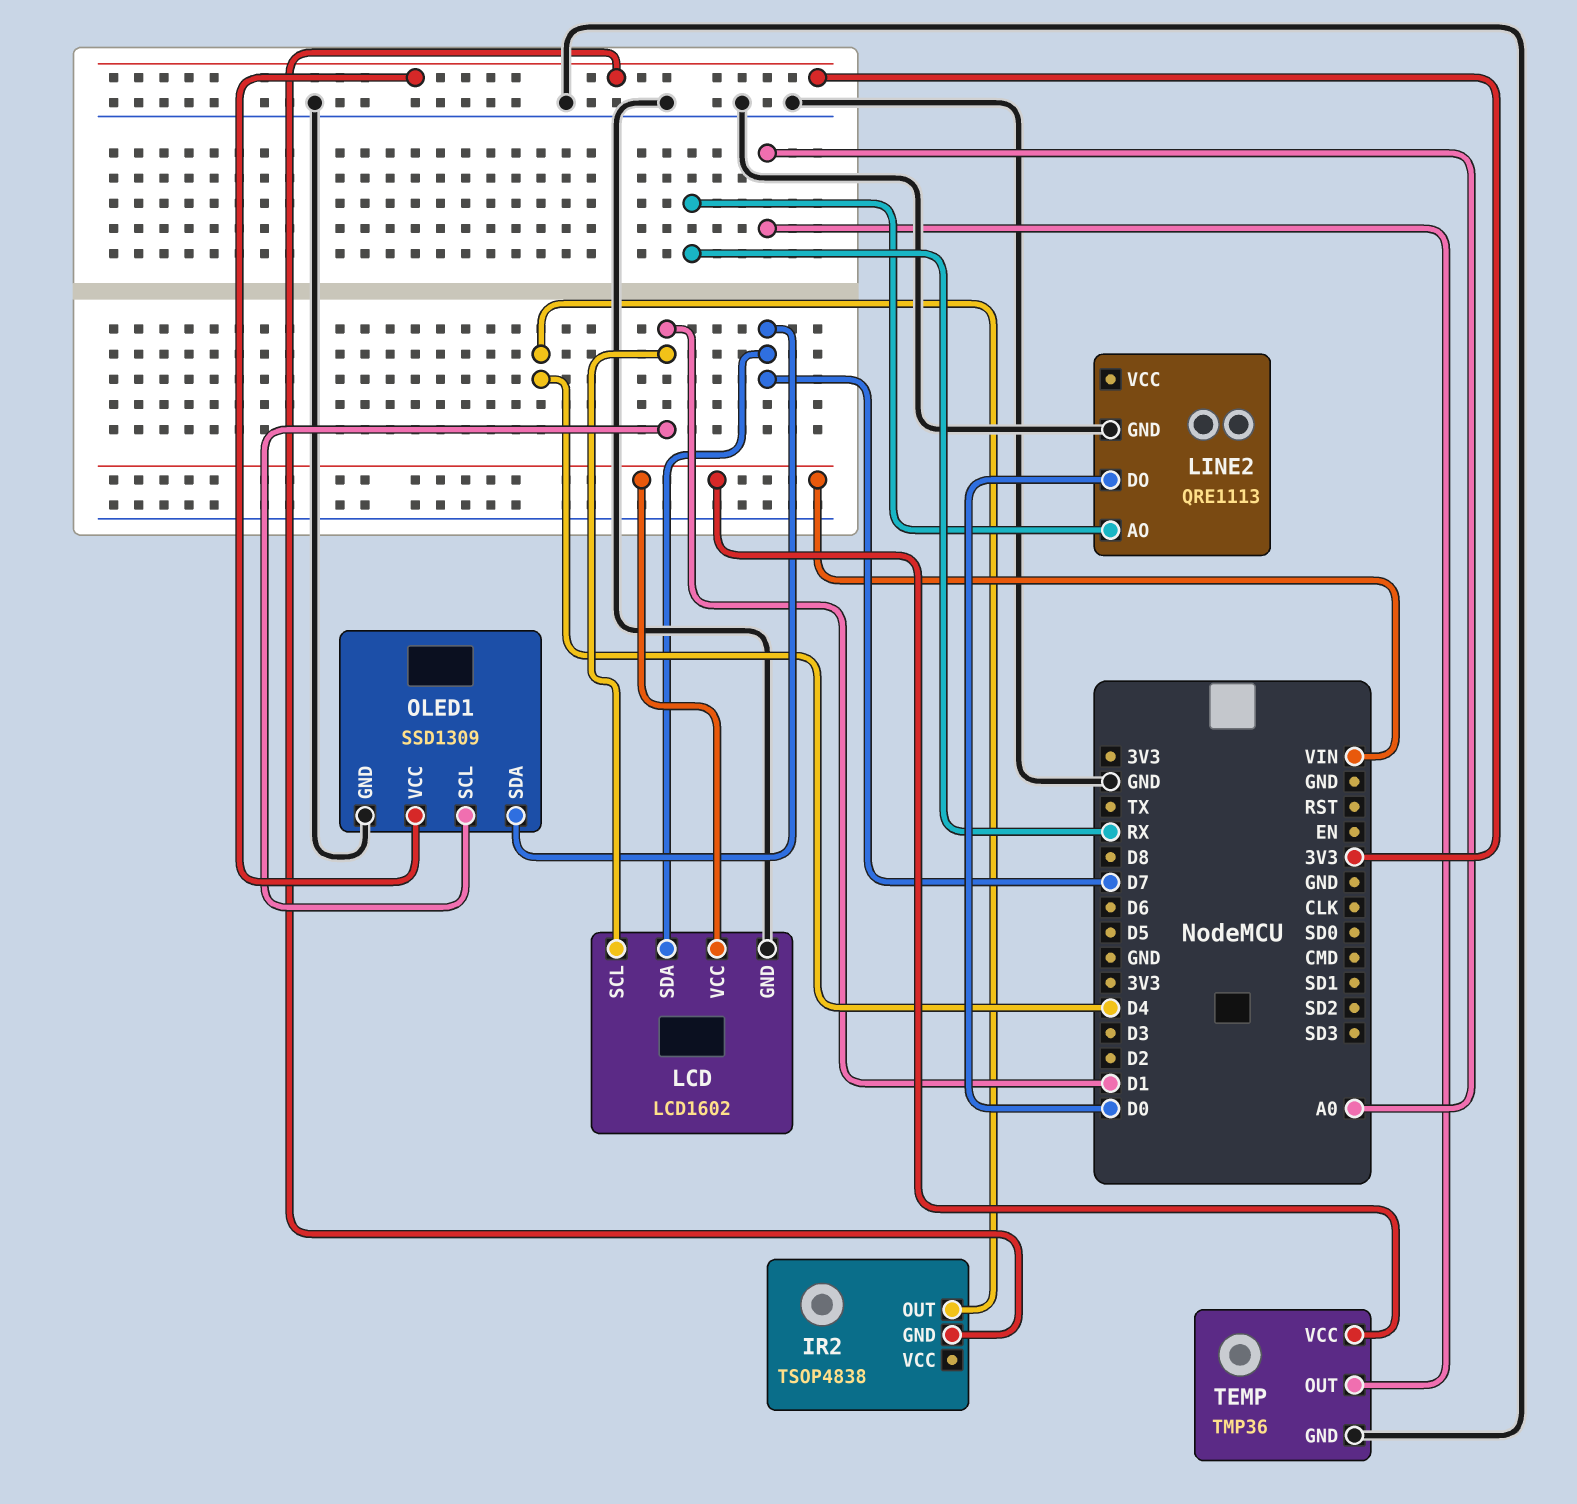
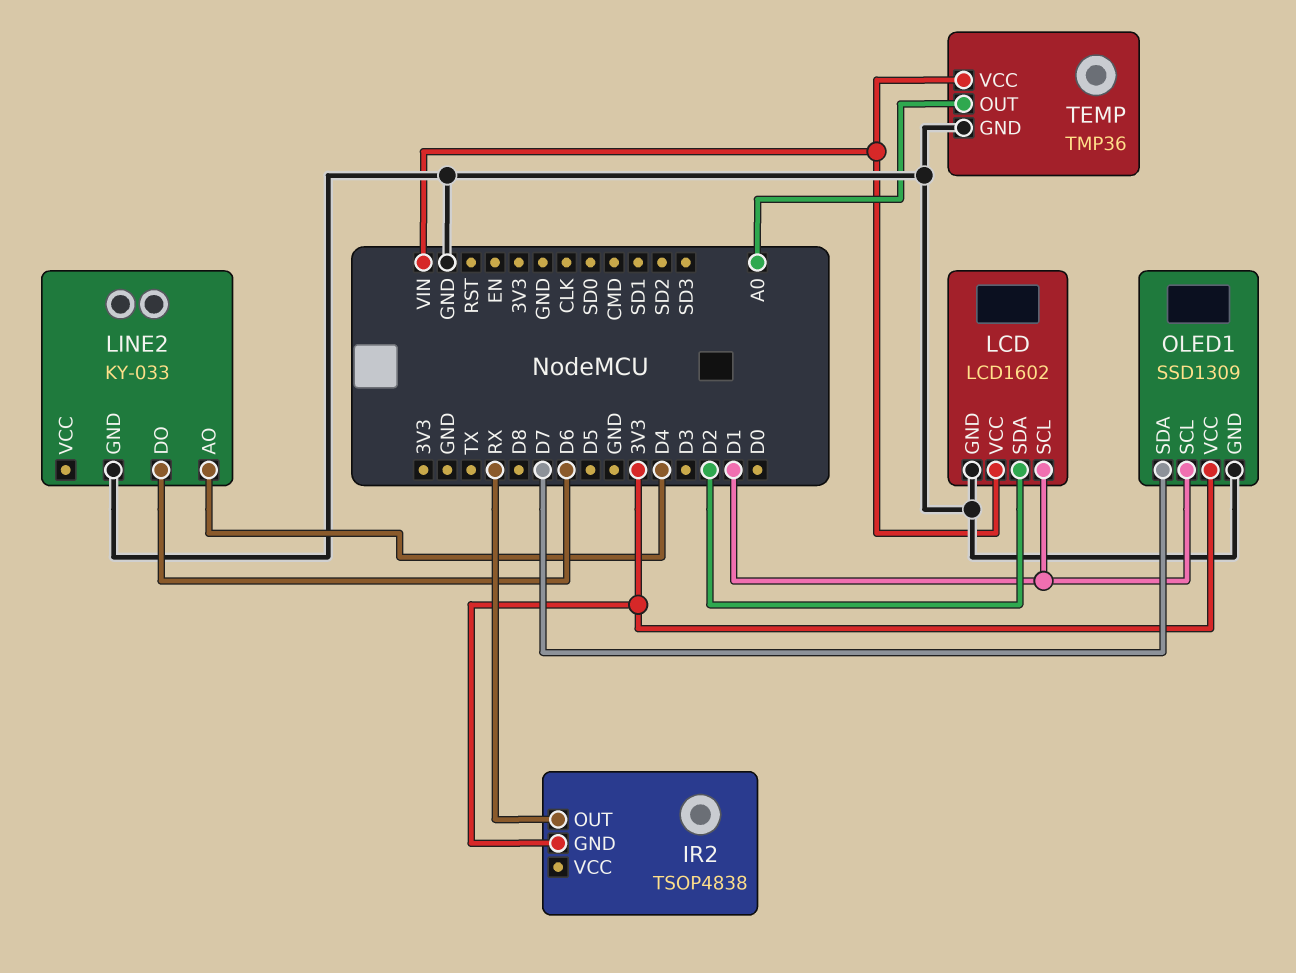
IR2 pin OUT: D4 -> RX
LCD pin SDA: D7 -> D2
LINE2: QRE1113 -> KY-033
LINE2 pin AO: RX -> D4
LINE2 pin DO: D0 -> D6

